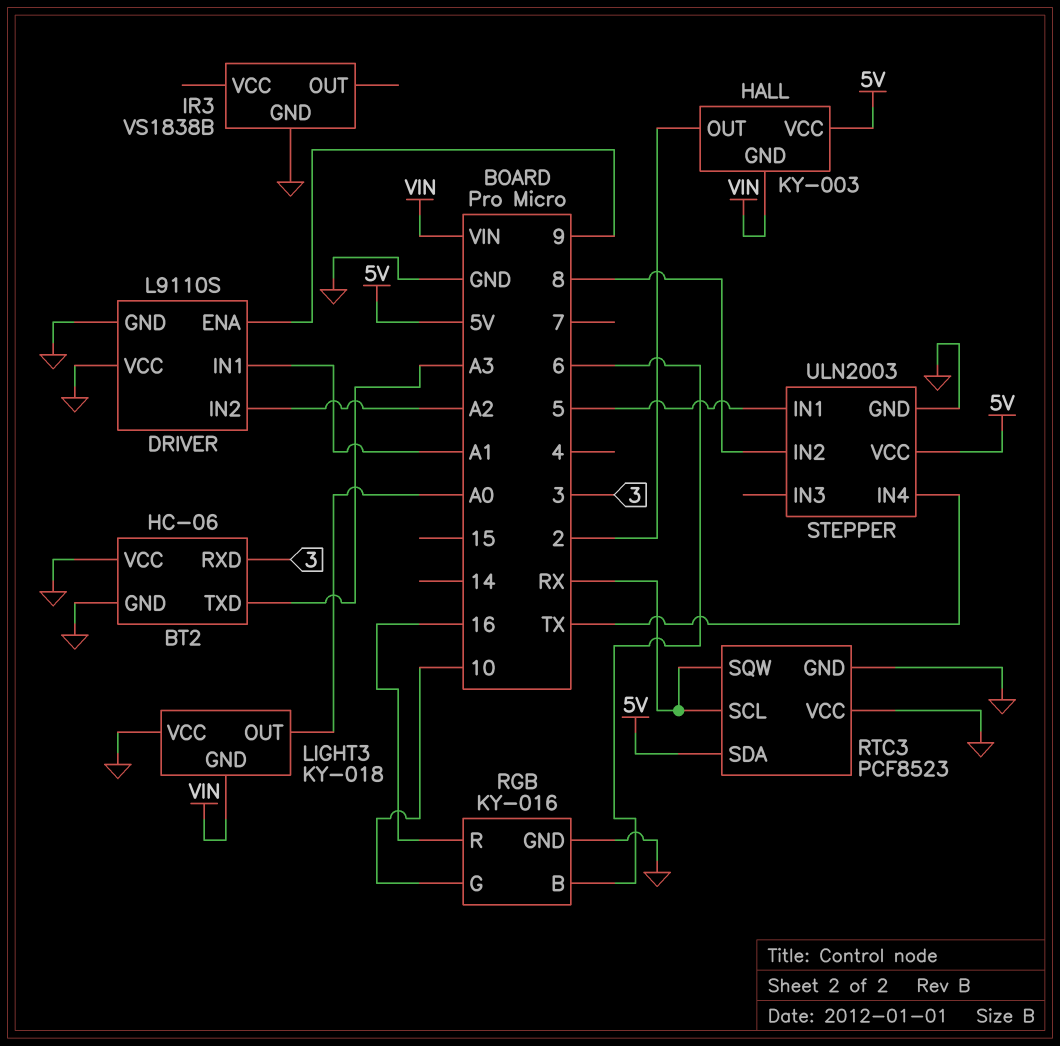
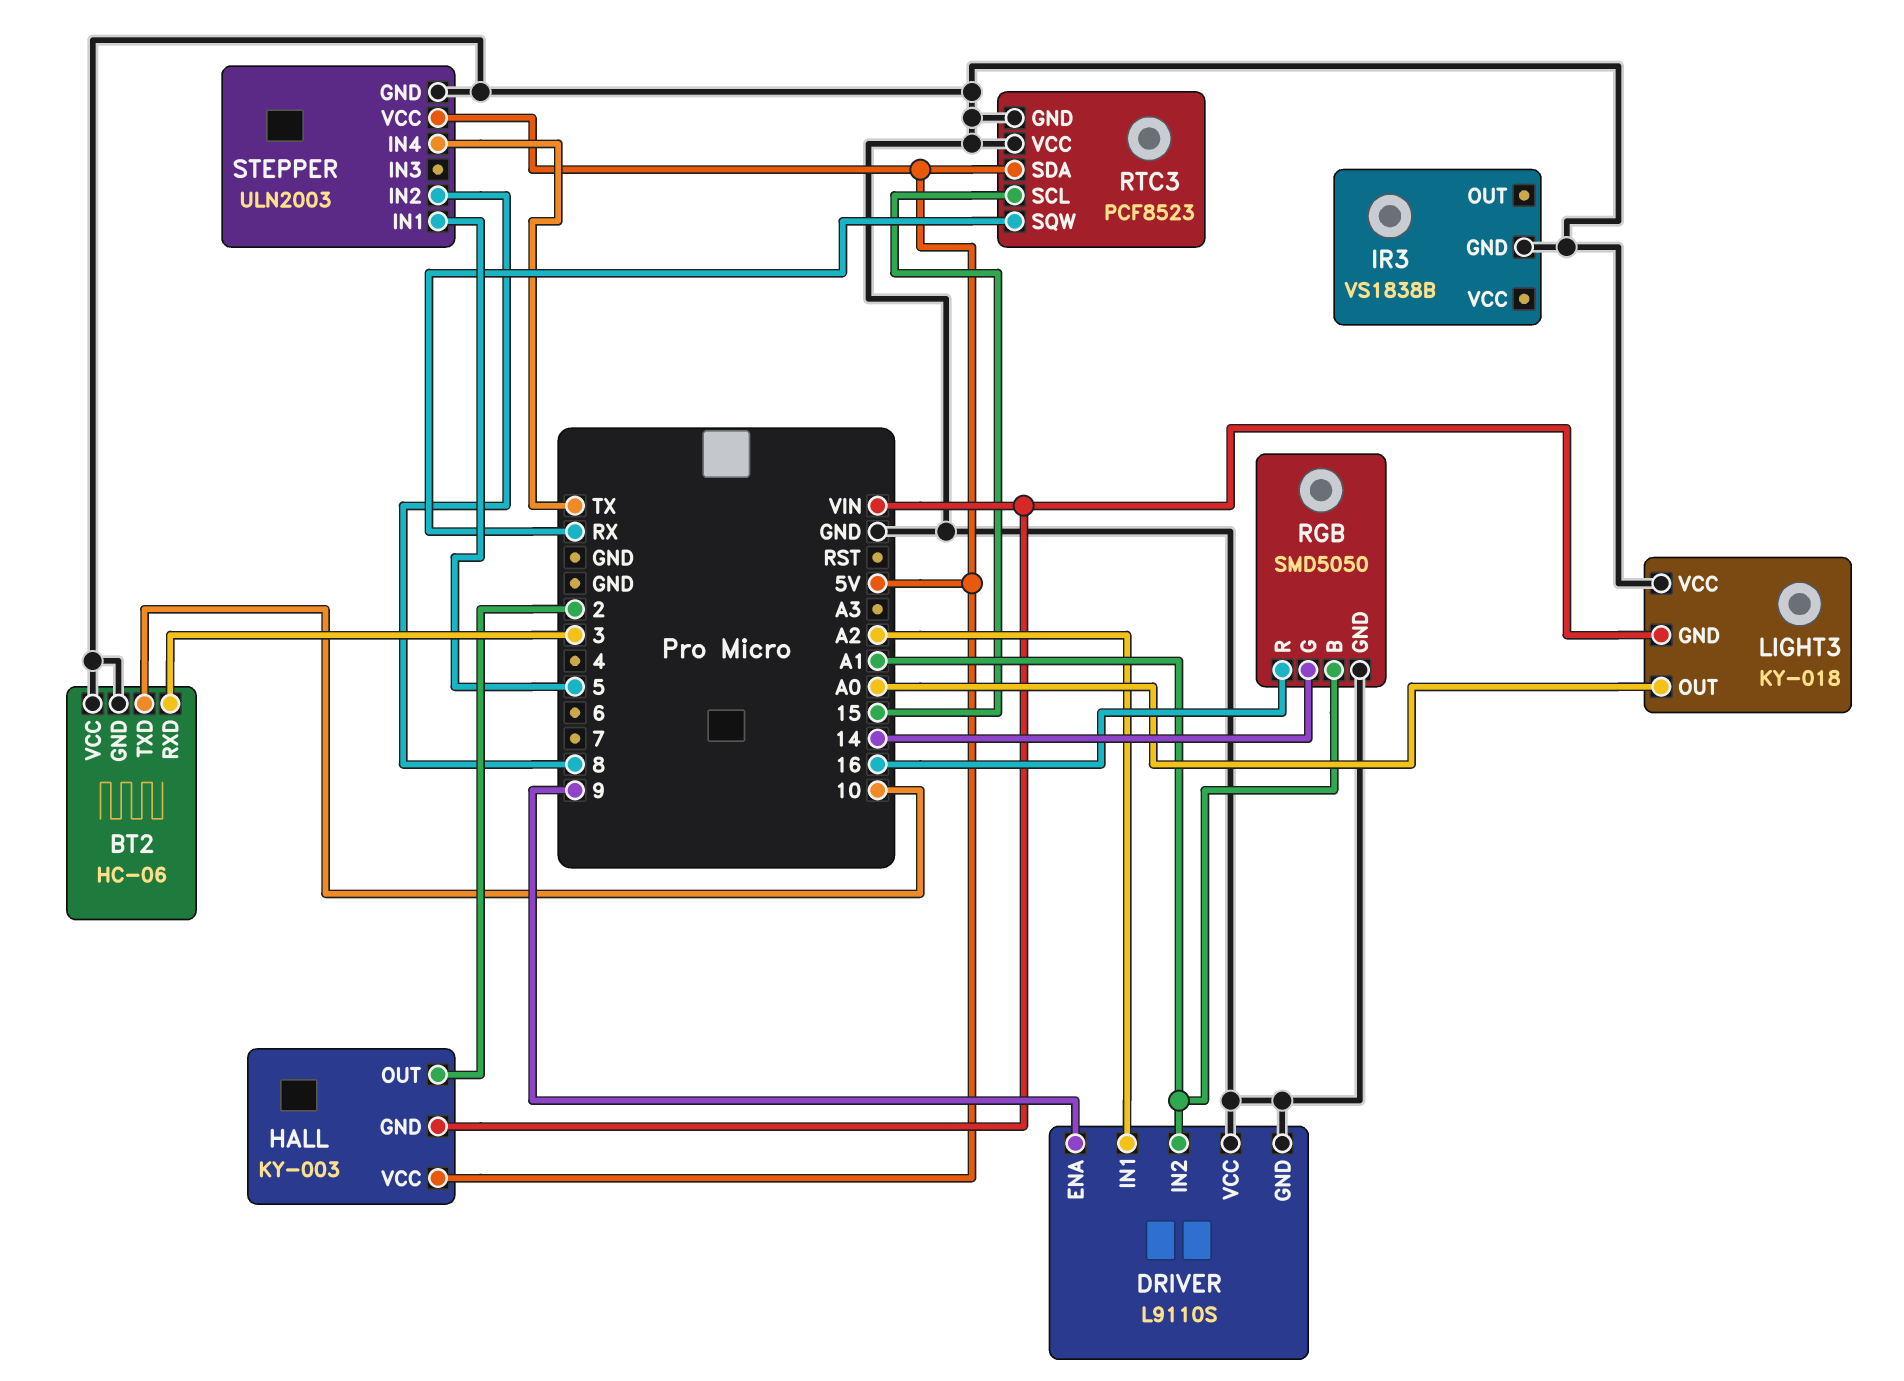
BT2 pin TXD: A3 -> 10
DRIVER pin IN1: A1 -> A2
DRIVER pin IN2: A2 -> A1
RGB: KY-016 -> SMD5050
RGB pin B: 6 -> A1
RGB pin G: 10 -> 14
RTC3 pin SCL: RX -> 15

